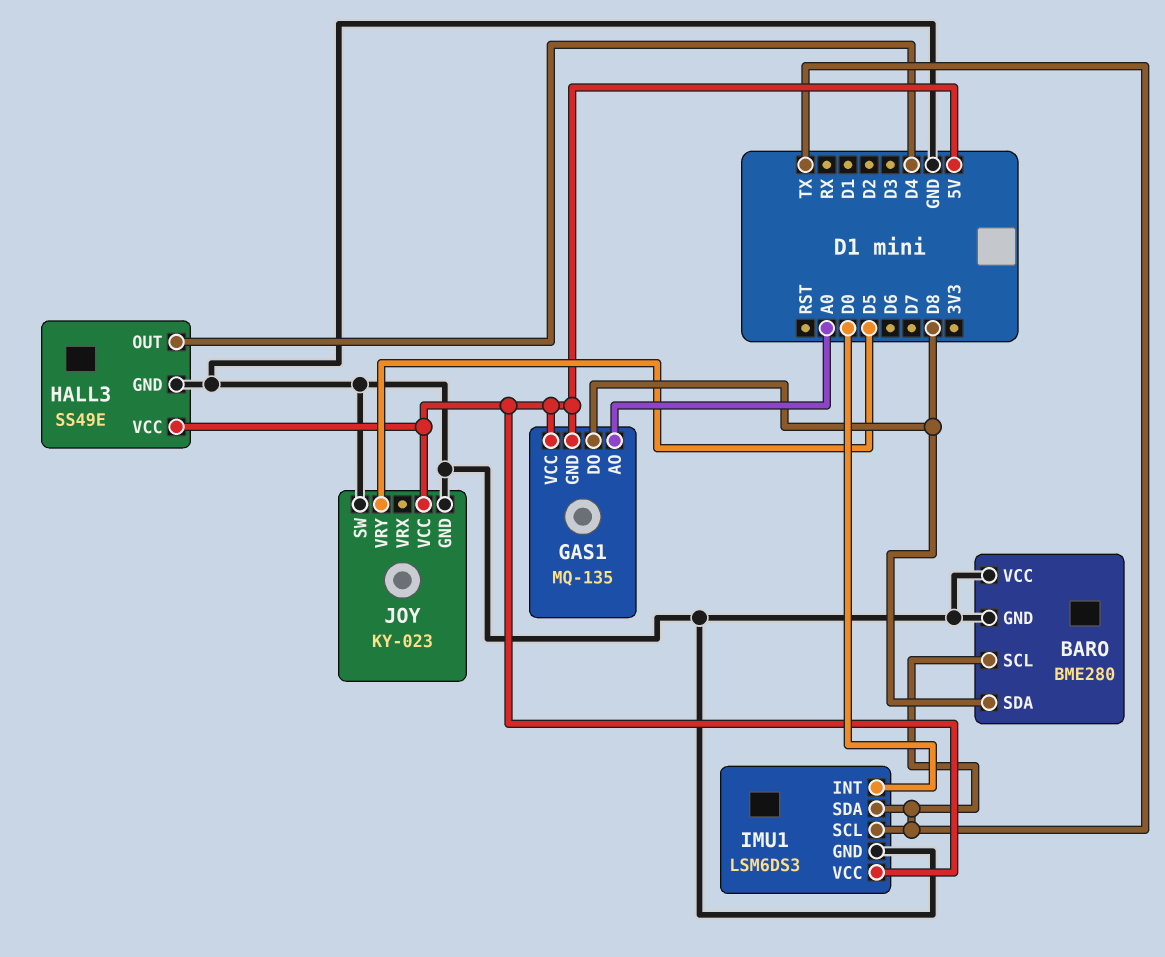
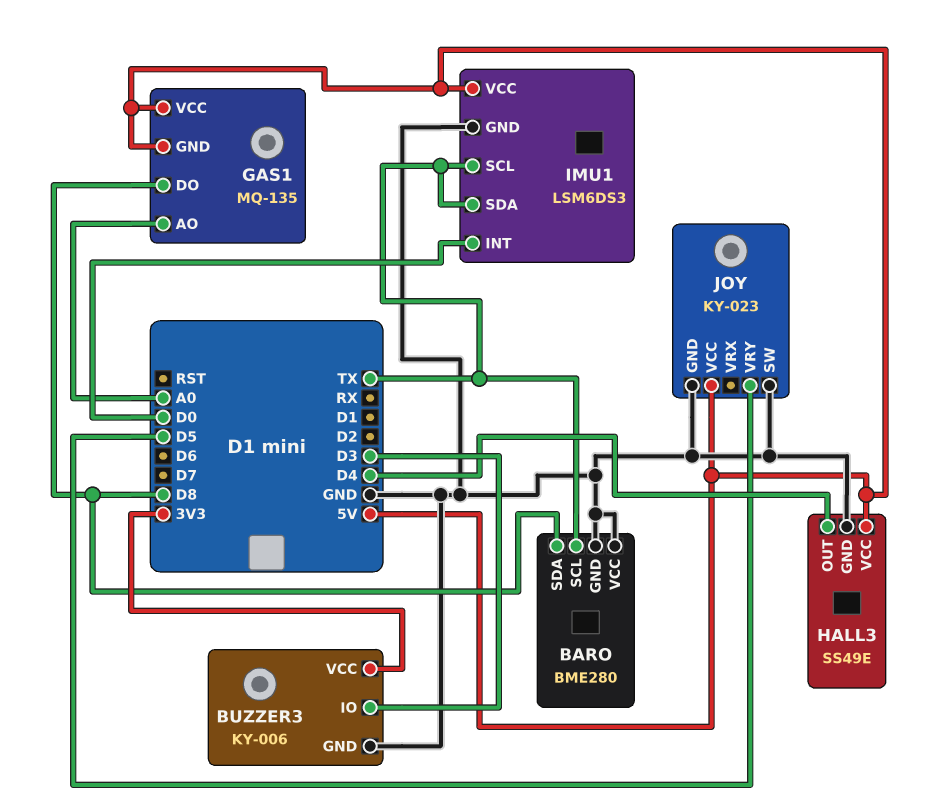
BUZZER3: none -> KY-006
BUZZER3 pin GND: none -> GND
BUZZER3 pin IO: none -> D3
BUZZER3 pin VCC: none -> 3V3

